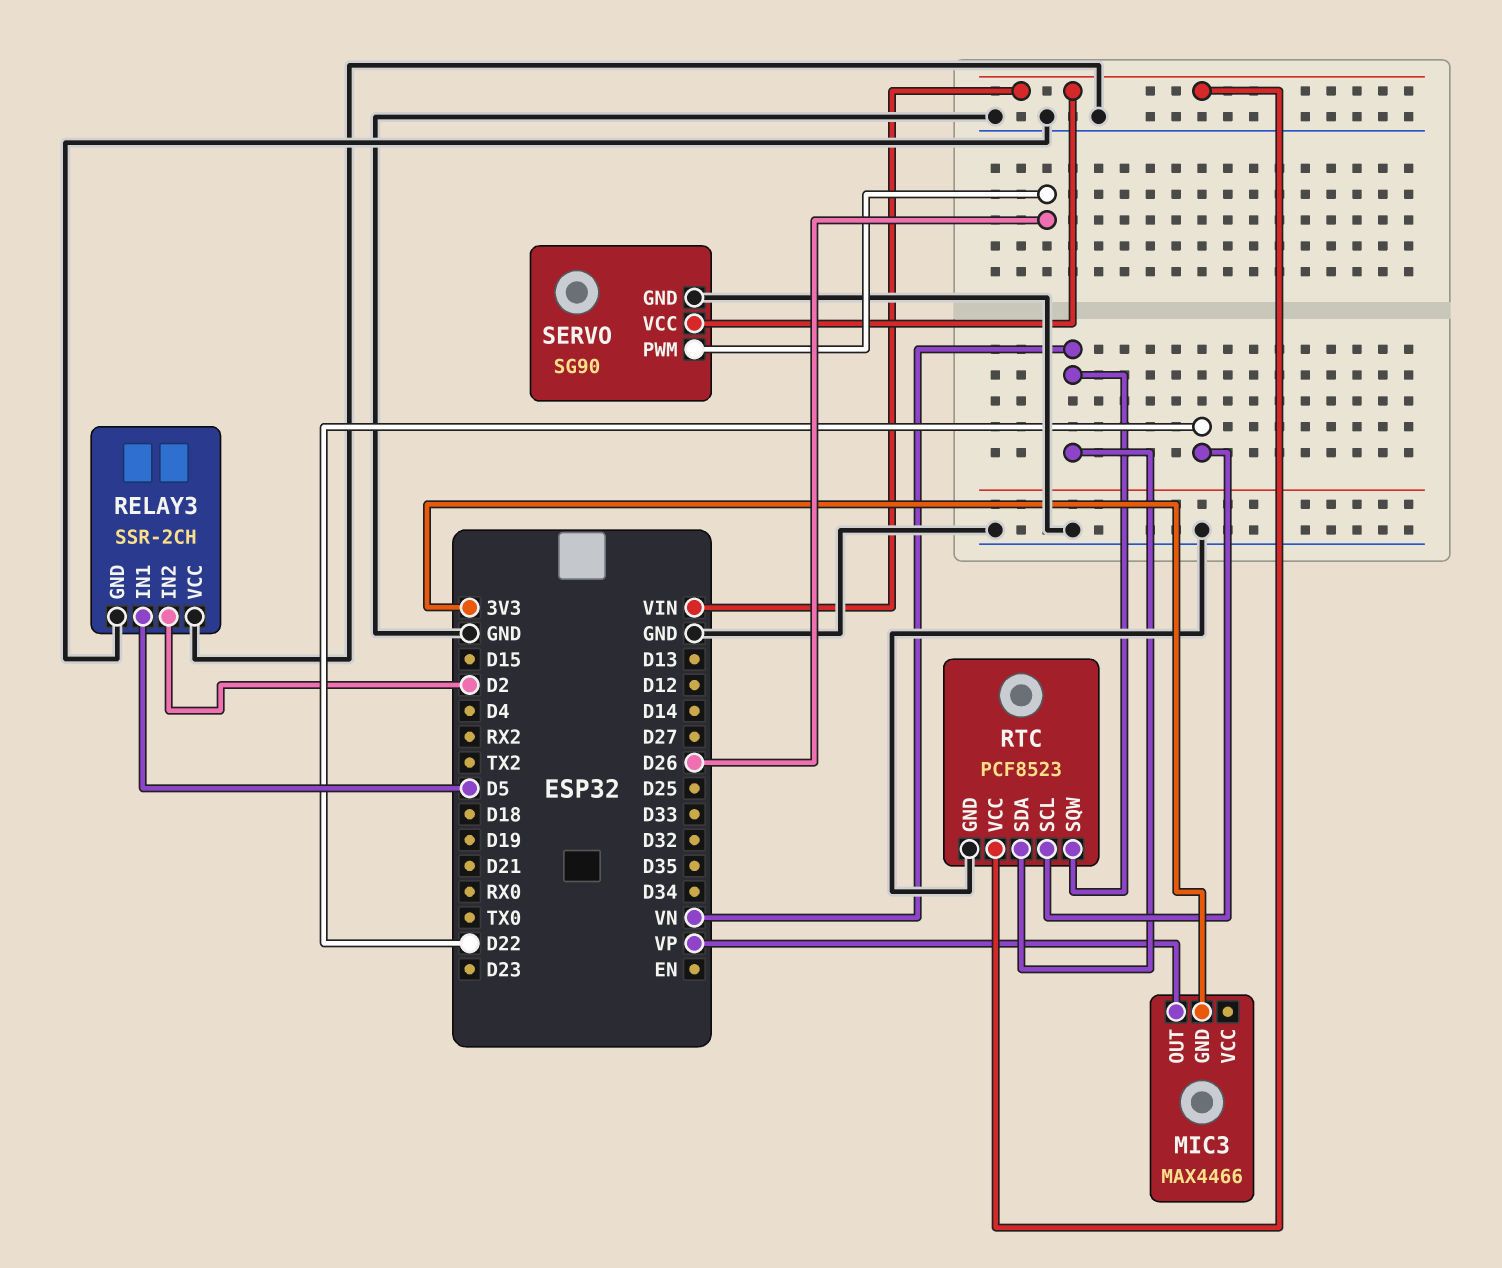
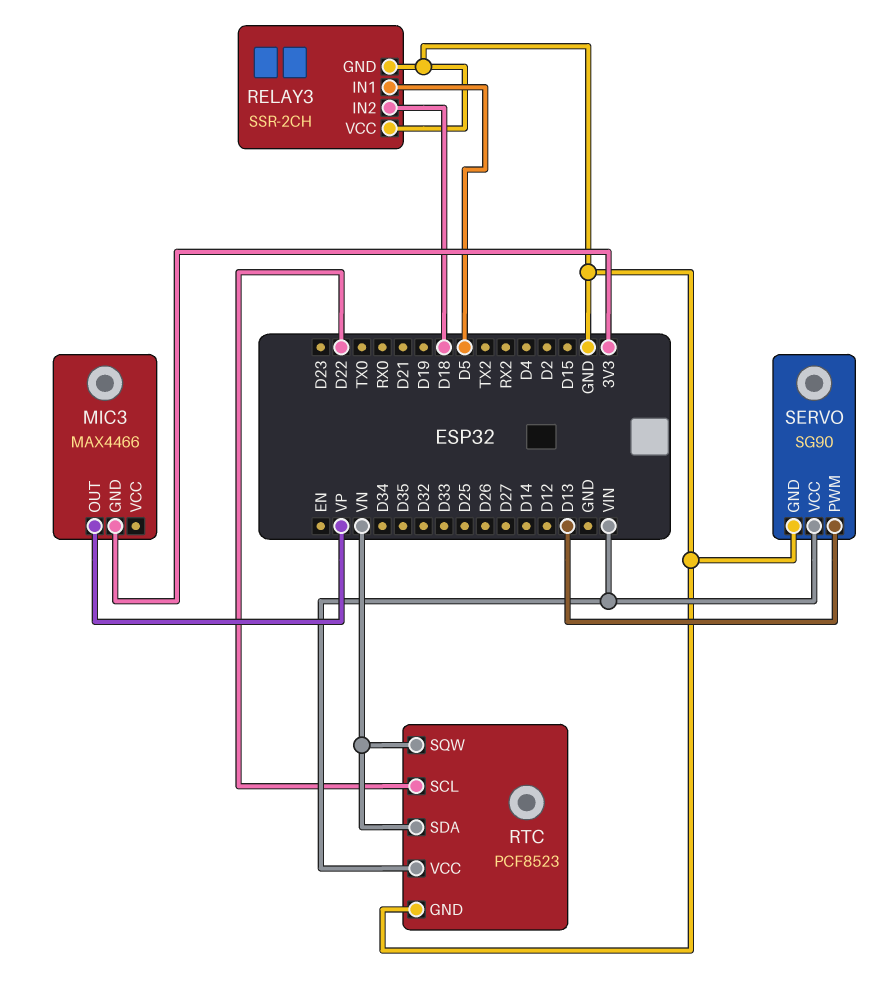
RELAY3 pin IN2: D2 -> D18
SERVO pin PWM: D26 -> D13

